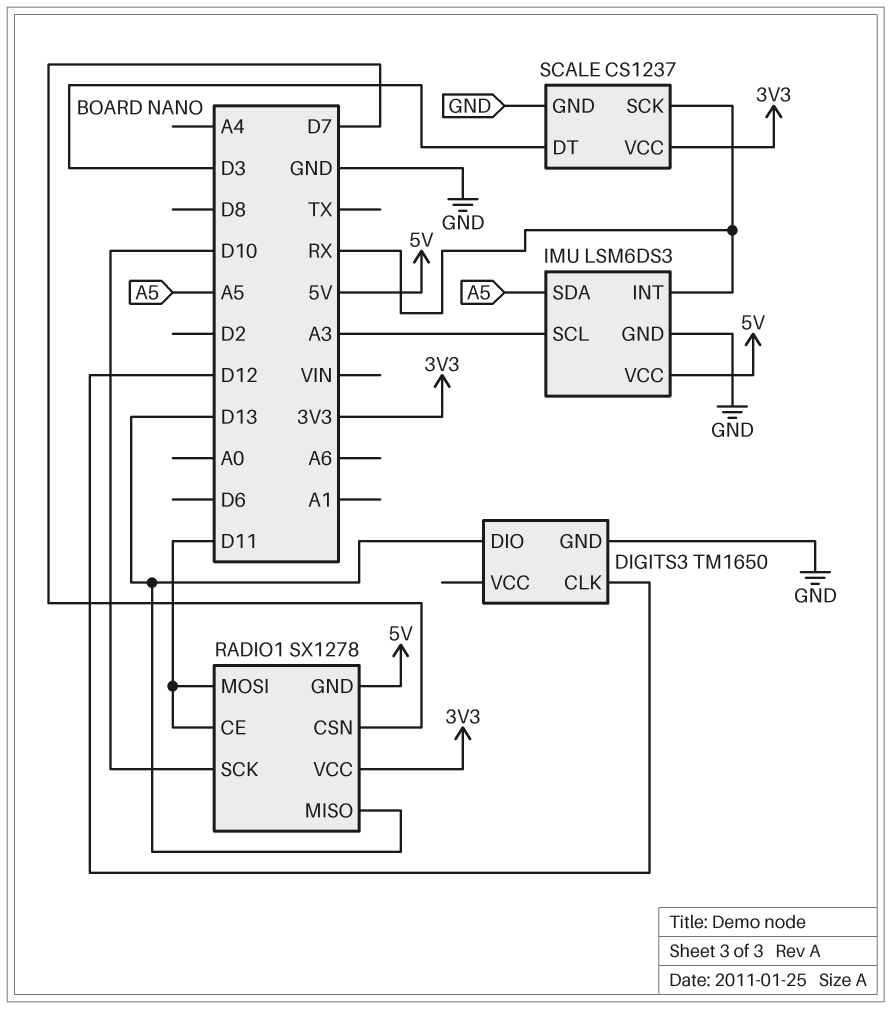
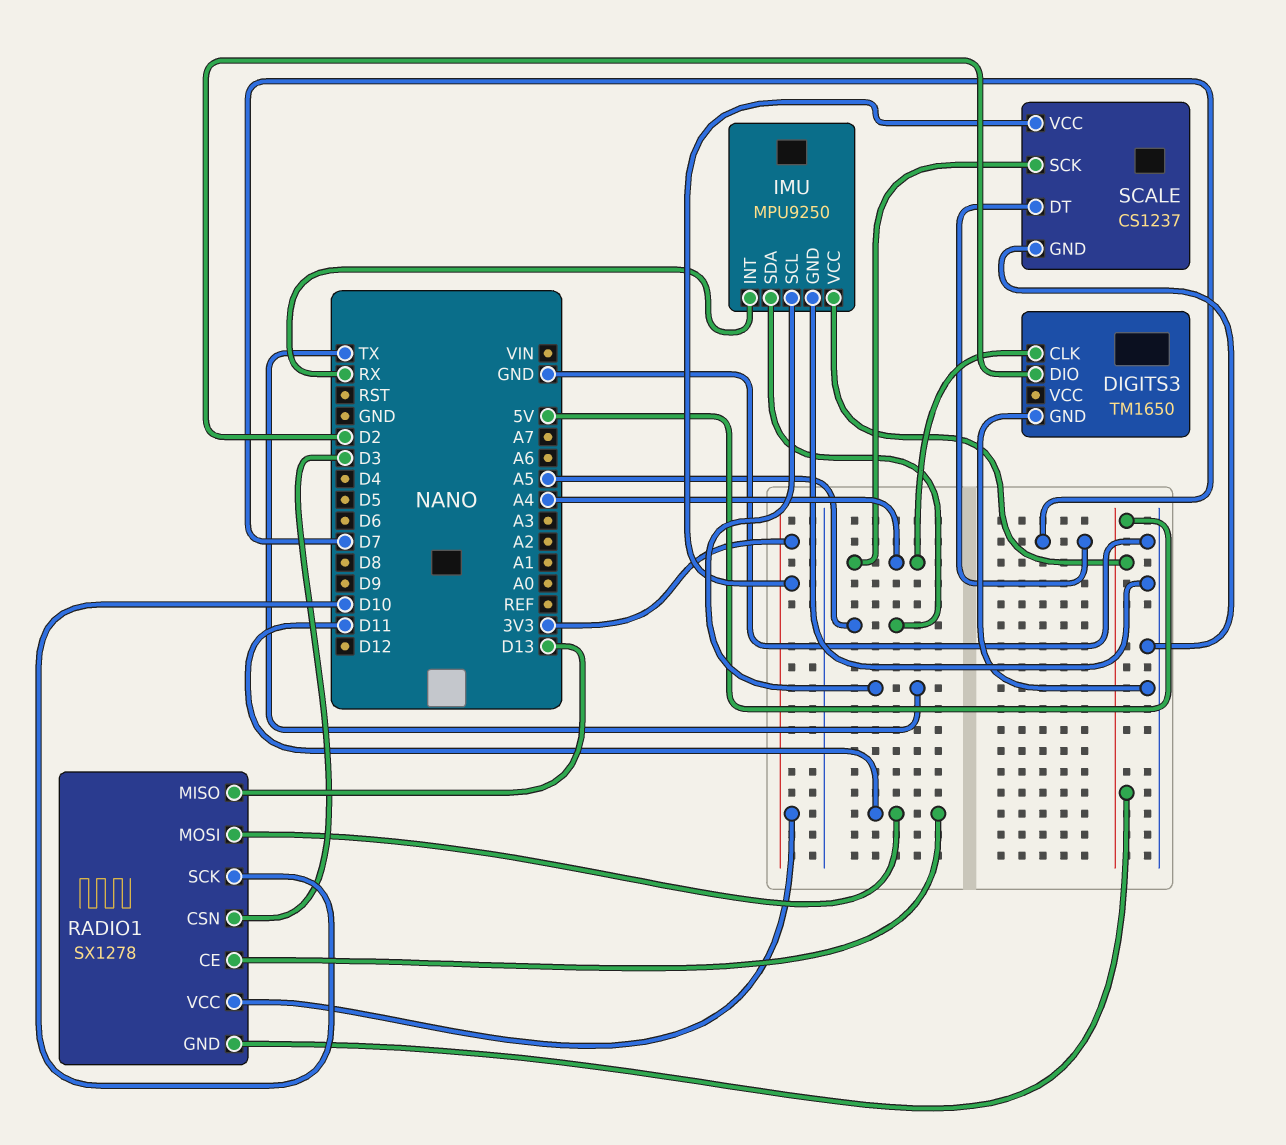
DIGITS3 pin CLK: D12 -> A4
DIGITS3 pin DIO: D13 -> D2
IMU: LSM6DS3 -> MPU9250
IMU pin SCL: A3 -> TX
RADIO1 pin CSN: D7 -> D3
SCALE pin DT: D3 -> D7
SCALE pin SCK: RX -> A4

